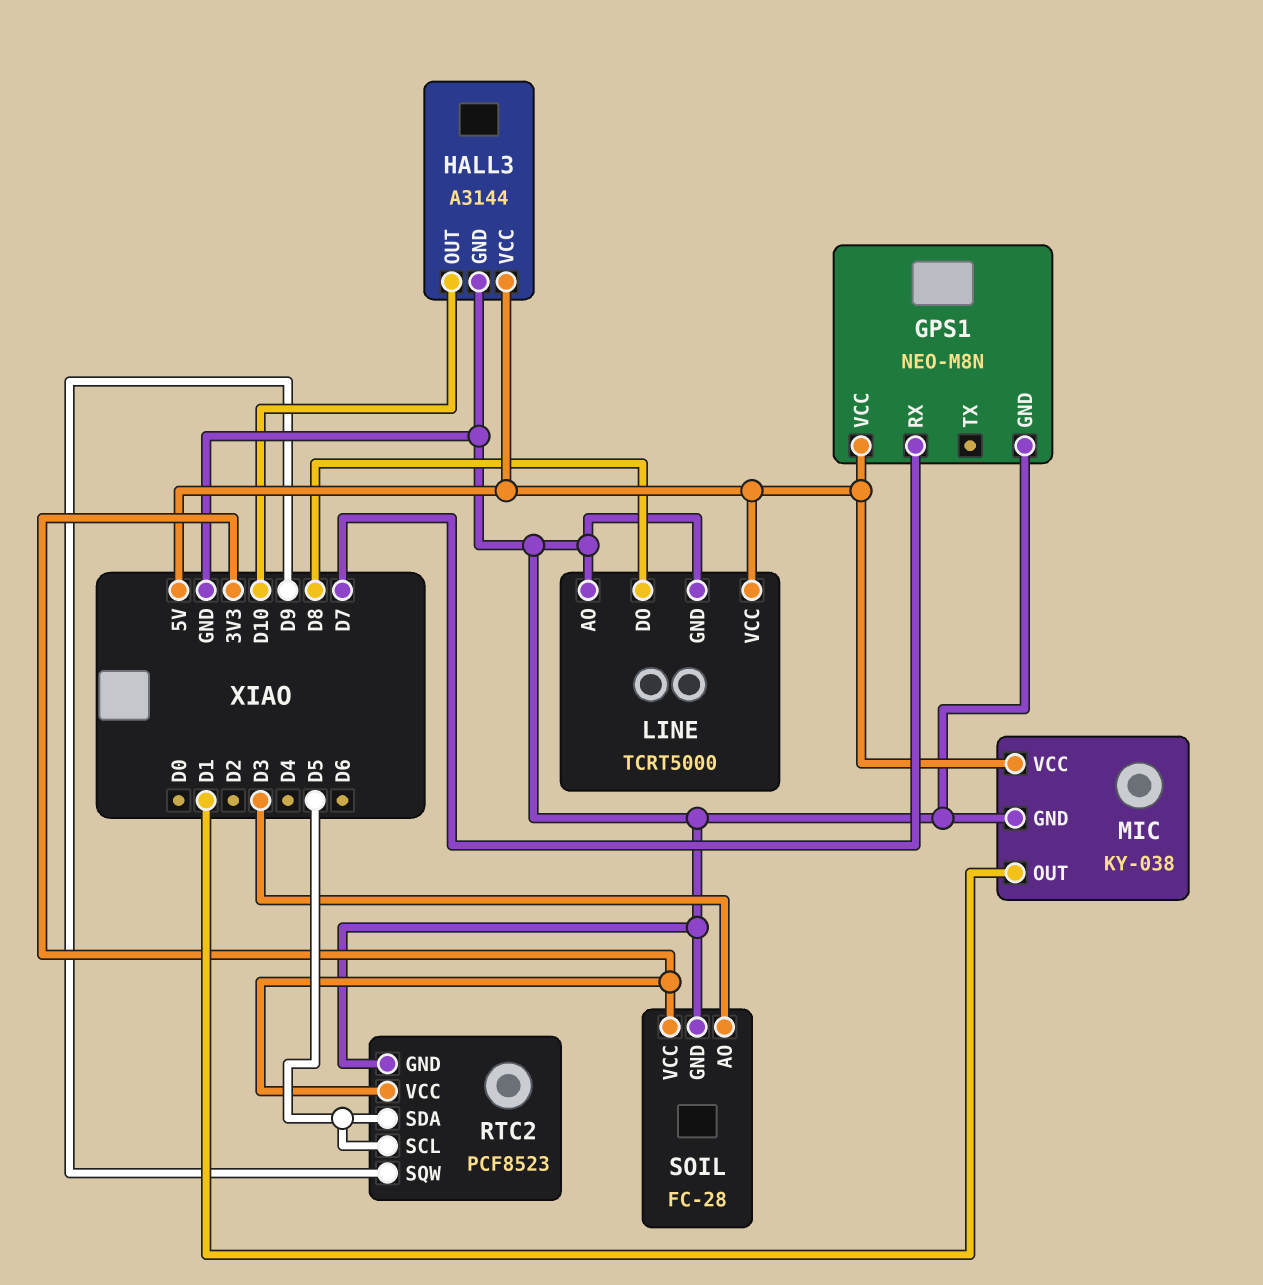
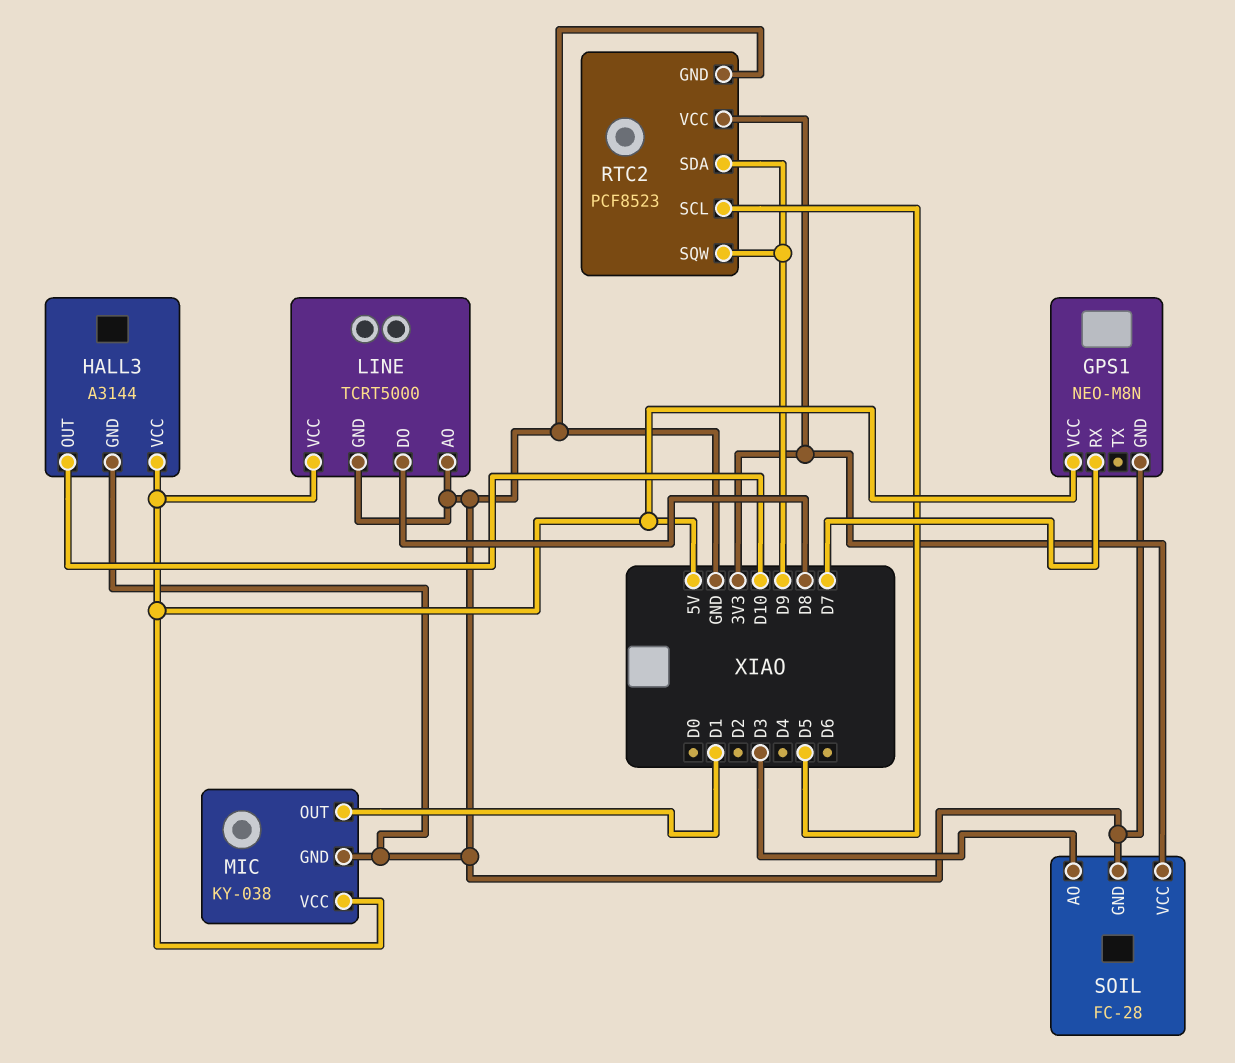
RTC2 pin SDA: D5 -> D9

